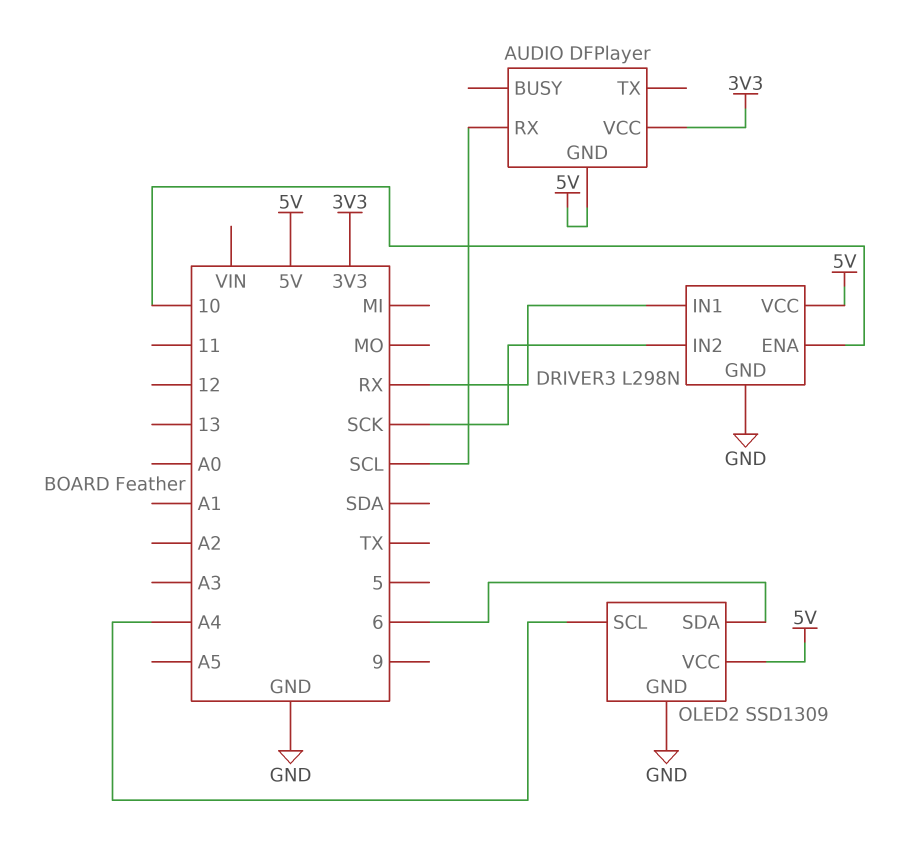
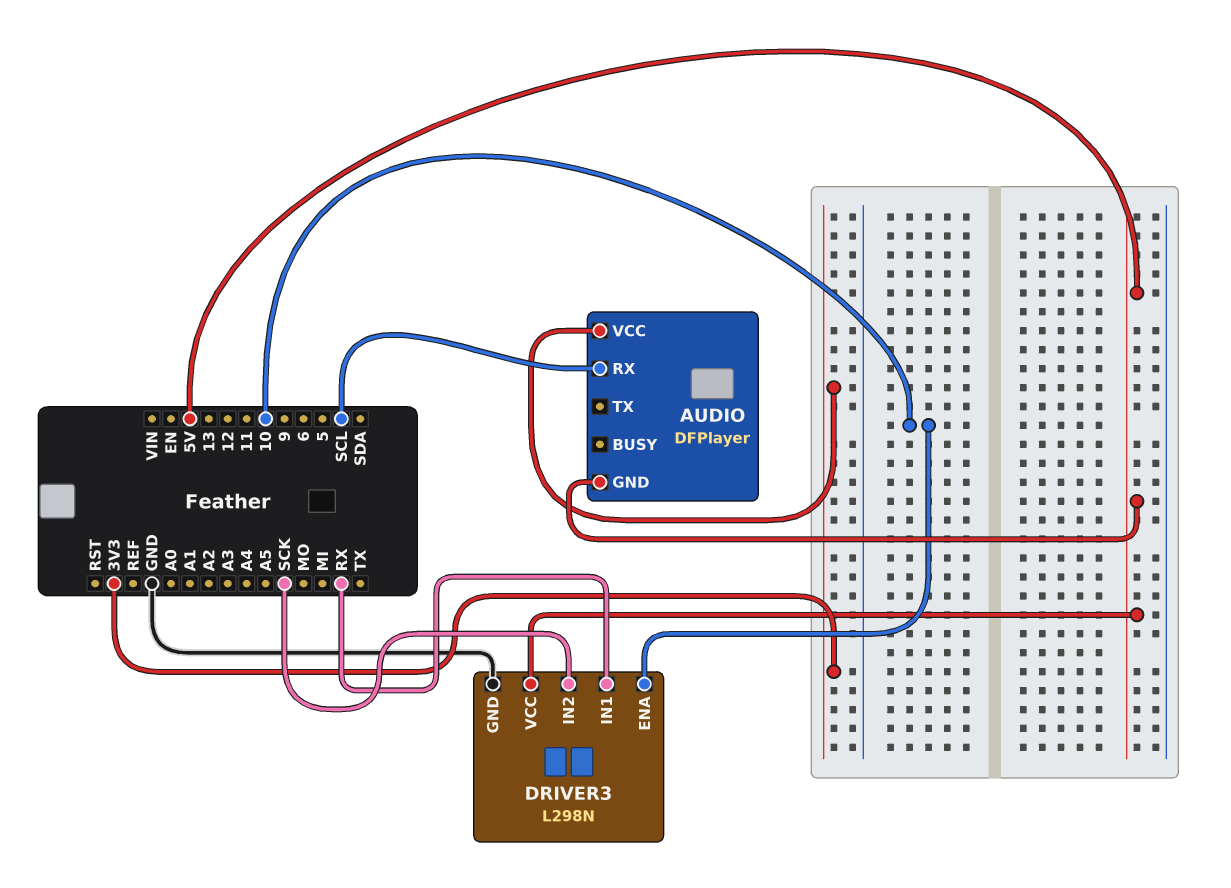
OLED2: SSD1309 -> none
OLED2 pin GND: GND -> none
OLED2 pin SCL: A4 -> none
OLED2 pin SDA: 6 -> none
OLED2 pin VCC: 5V -> none

